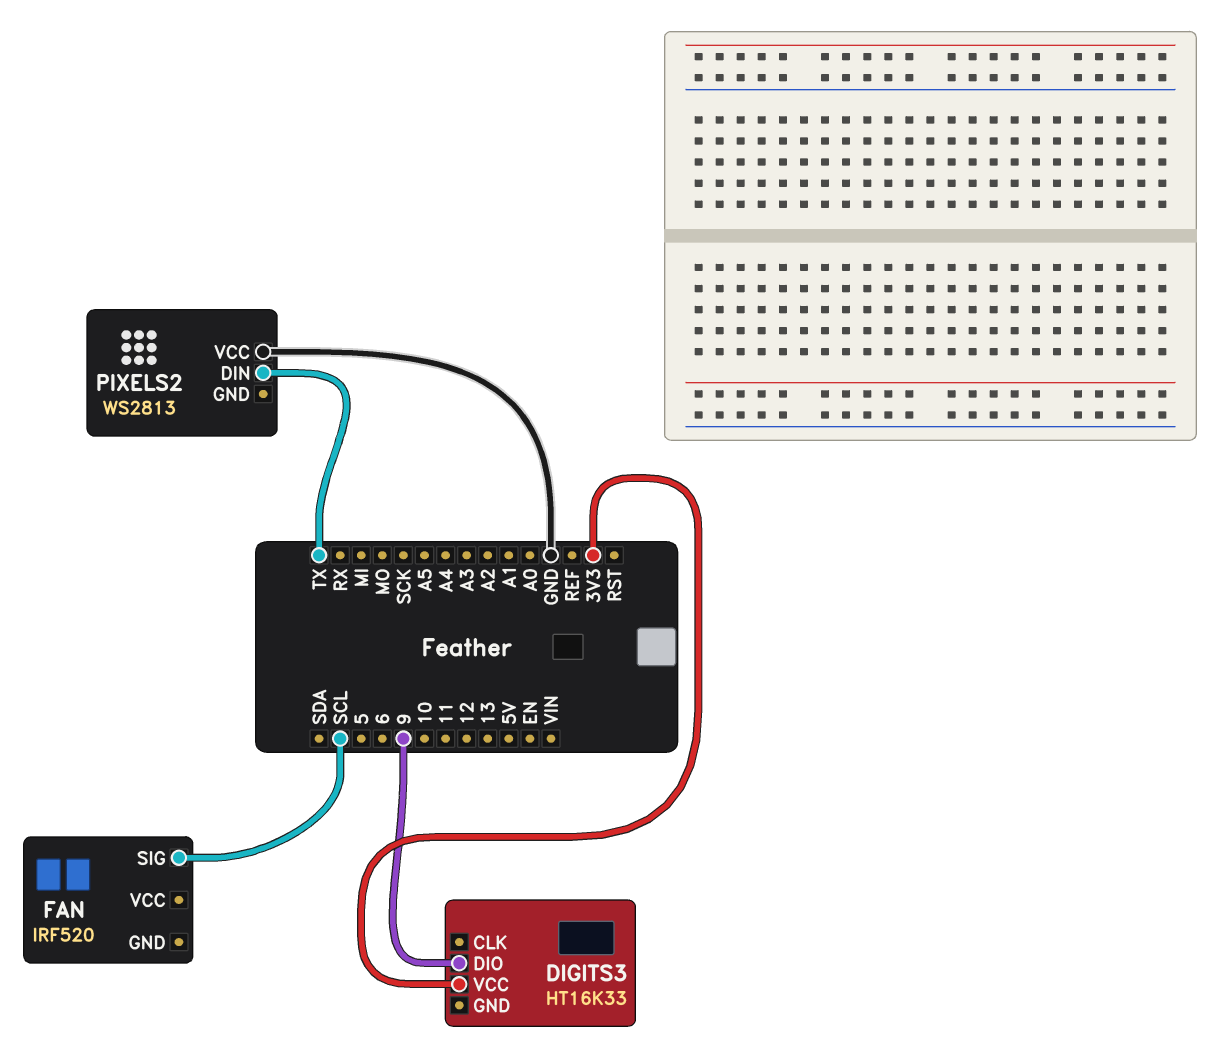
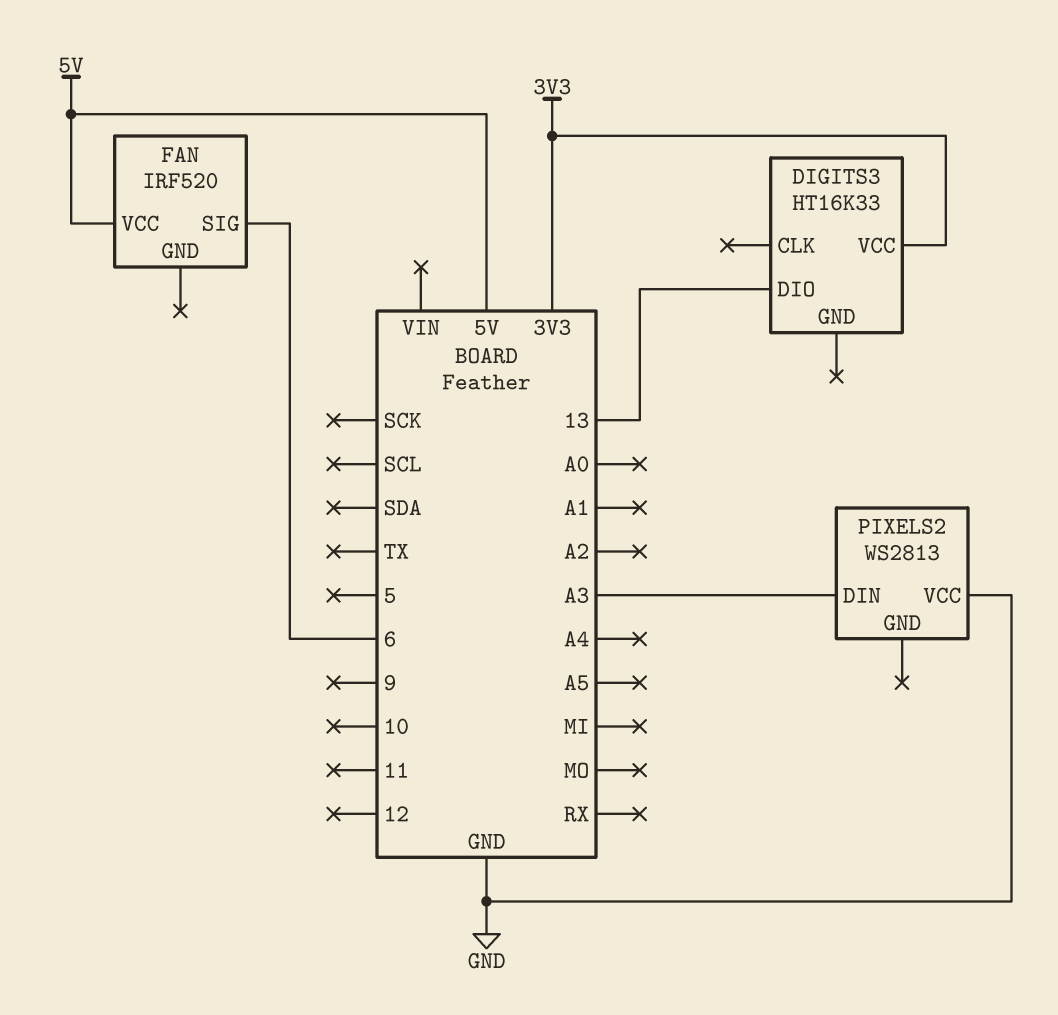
DIGITS3 pin DIO: 9 -> 13
FAN pin SIG: SCL -> 6
FAN pin VCC: none -> 5V
PIXELS2 pin DIN: TX -> A3

